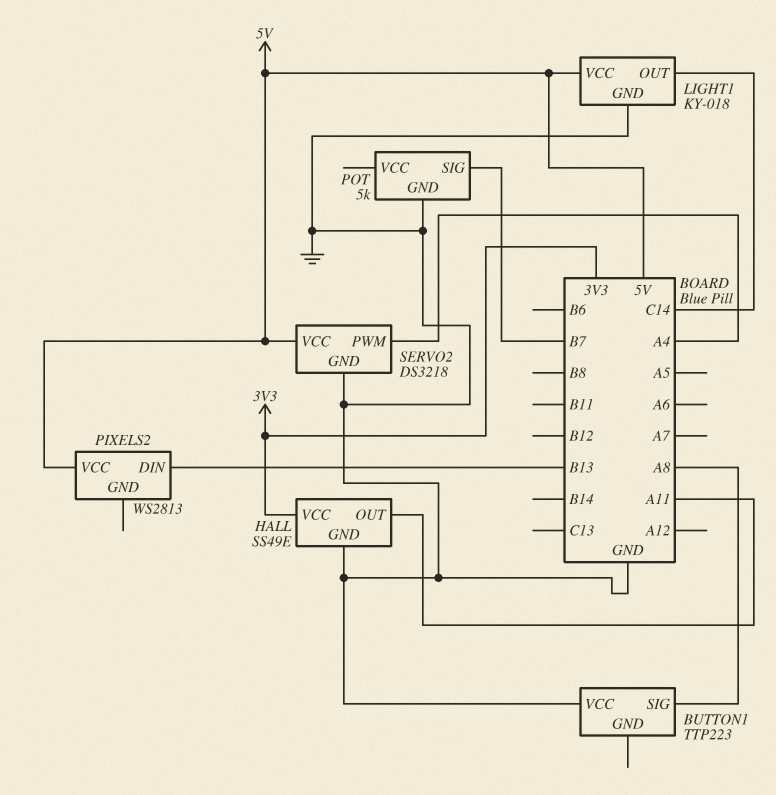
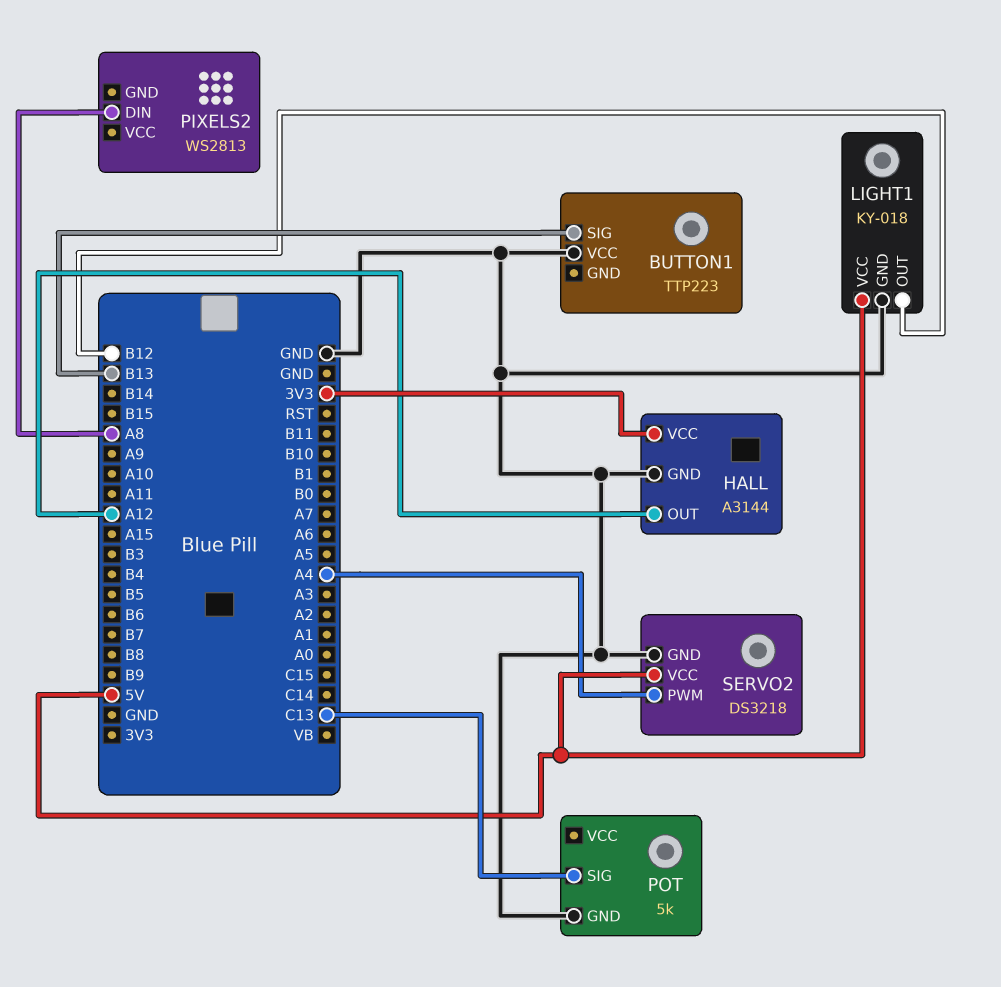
BUTTON1 pin SIG: A8 -> B13
HALL: SS49E -> A3144
HALL pin OUT: A11 -> A12
LIGHT1 pin OUT: C14 -> B12
PIXELS2 pin DIN: B13 -> A8
PIXELS2 pin VCC: 5V -> none
POT pin SIG: B7 -> C13

